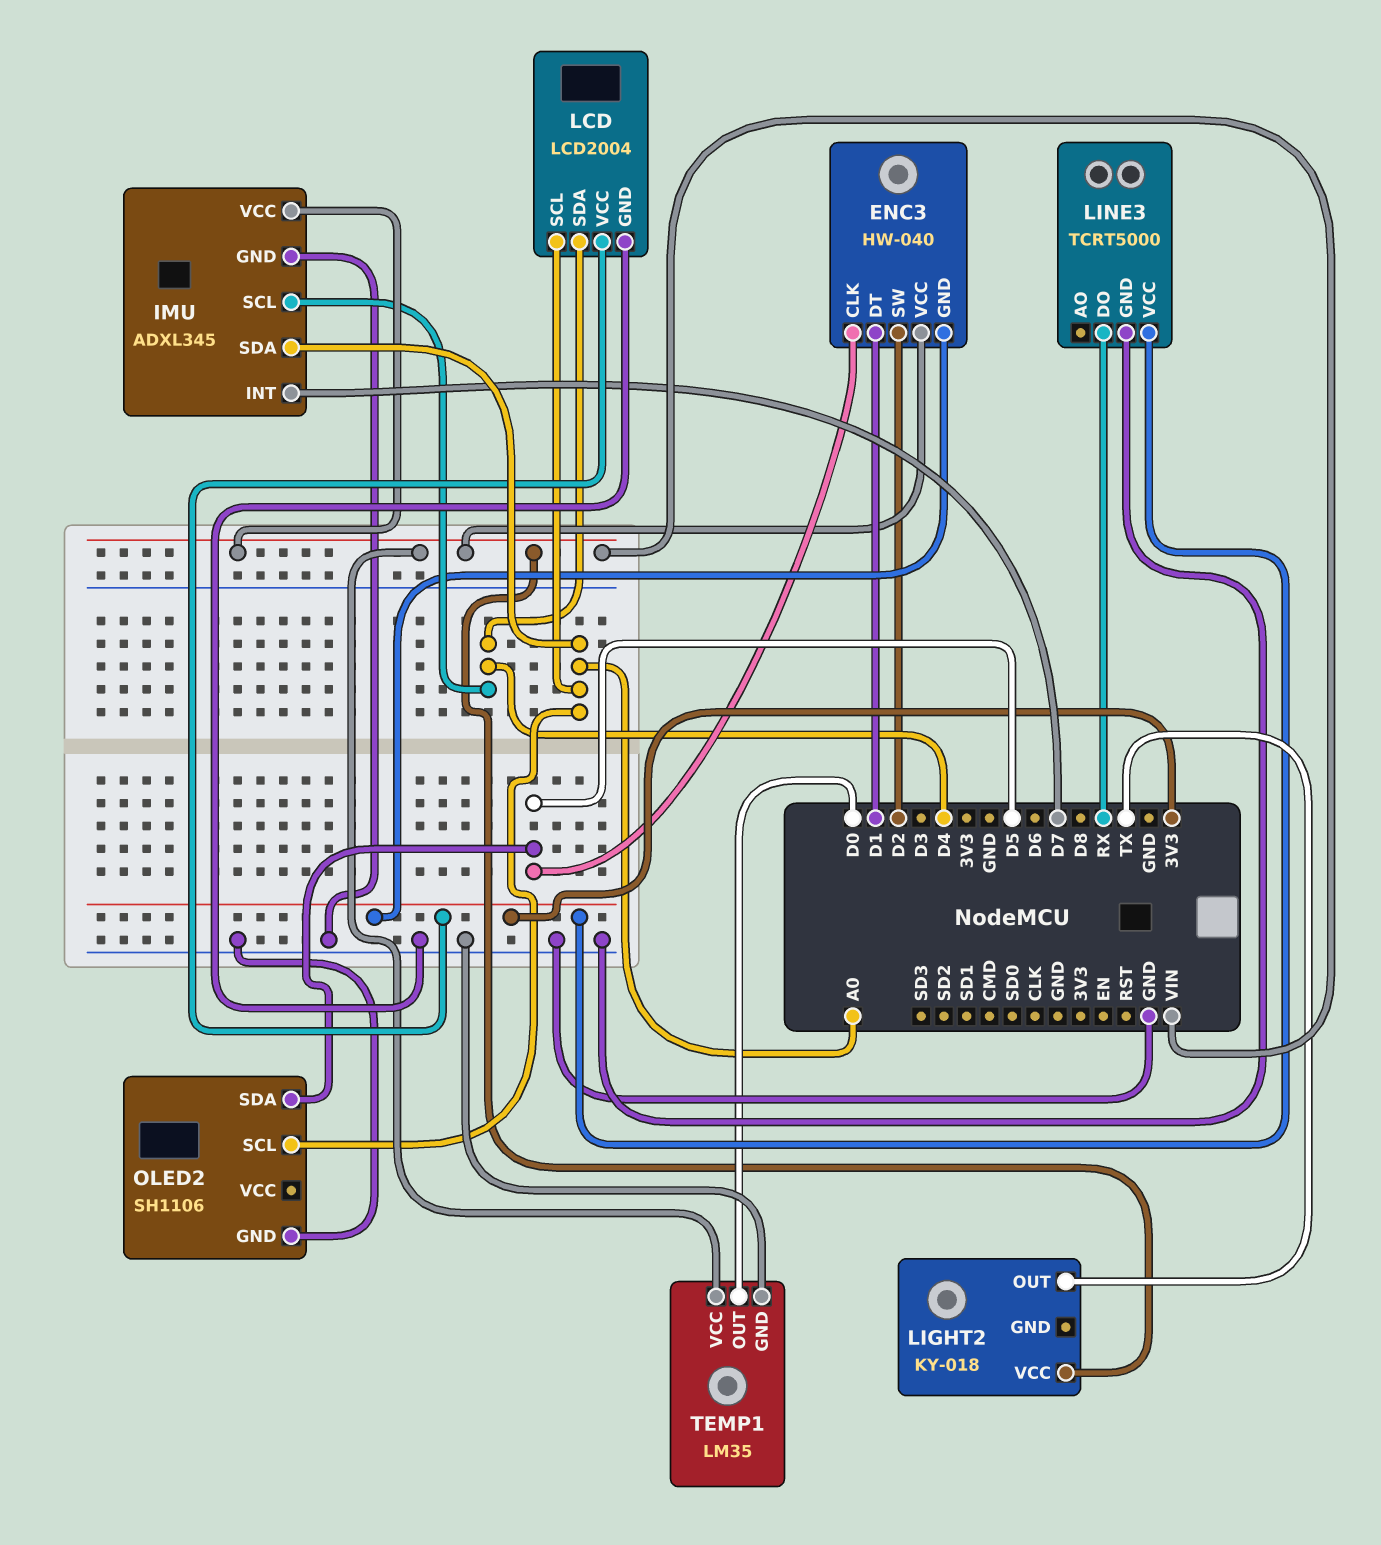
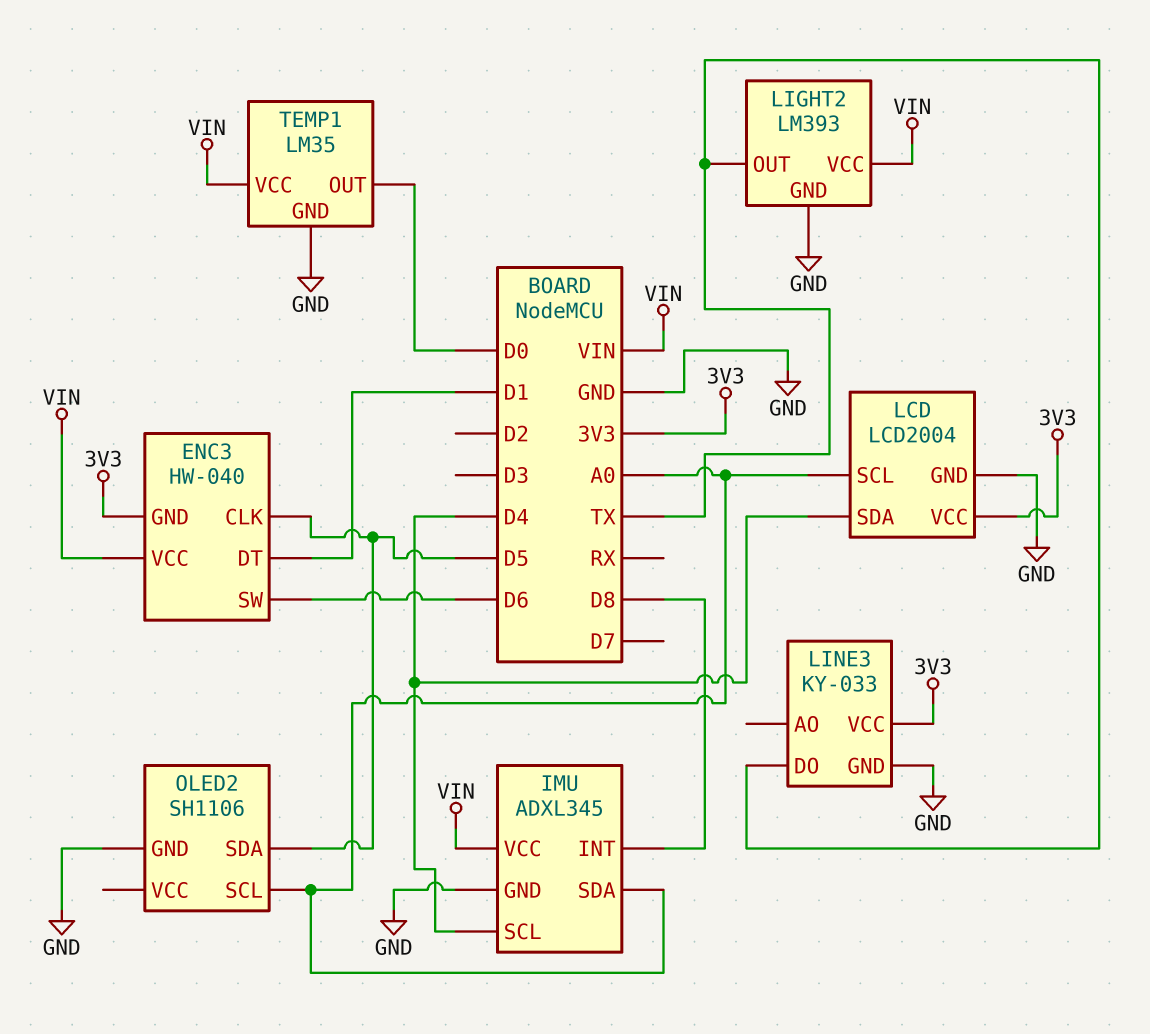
ENC3 pin SW: D2 -> D6
IMU pin INT: D7 -> D8
LIGHT2: KY-018 -> LM393
LIGHT2 pin GND: none -> GND
LINE3: TCRT5000 -> KY-033
LINE3 pin DO: RX -> TX

